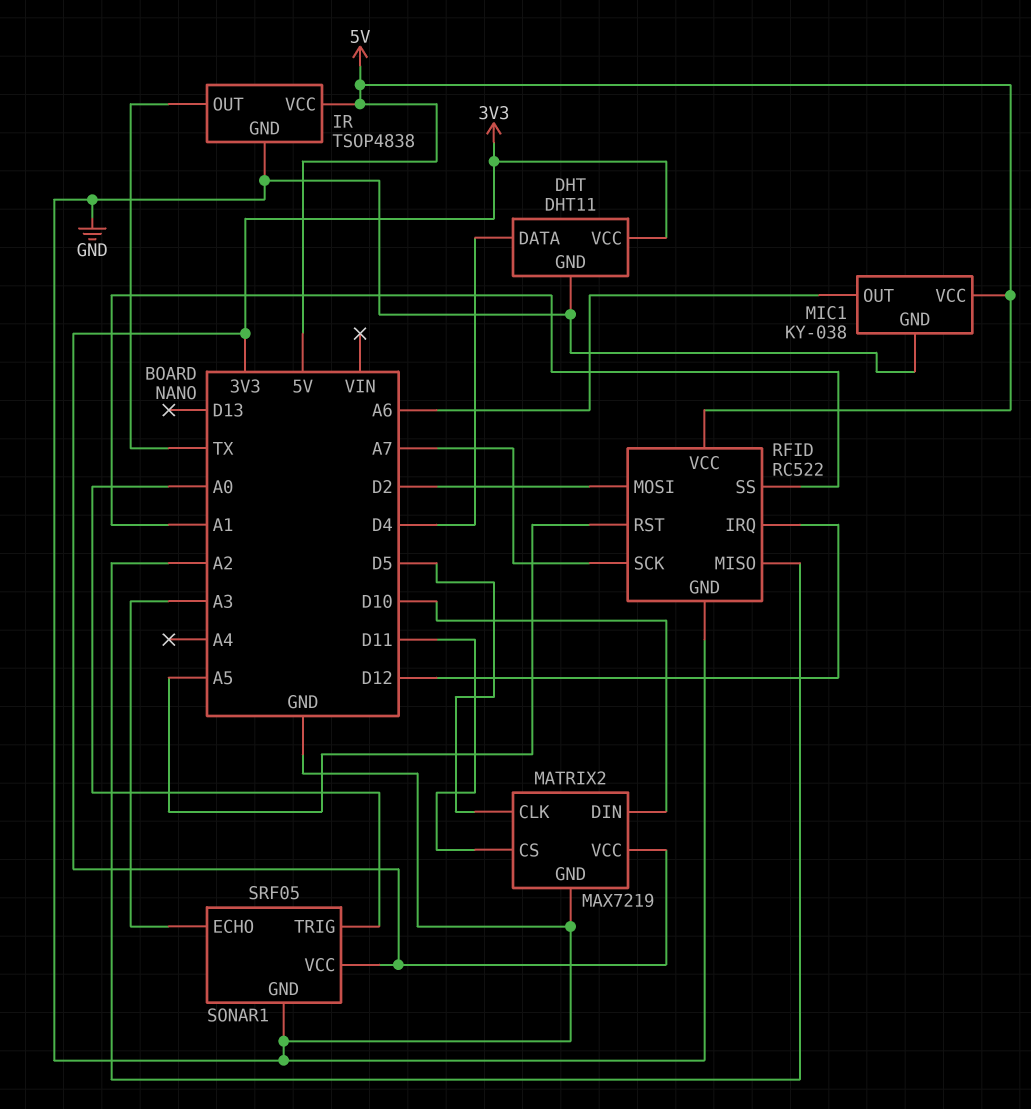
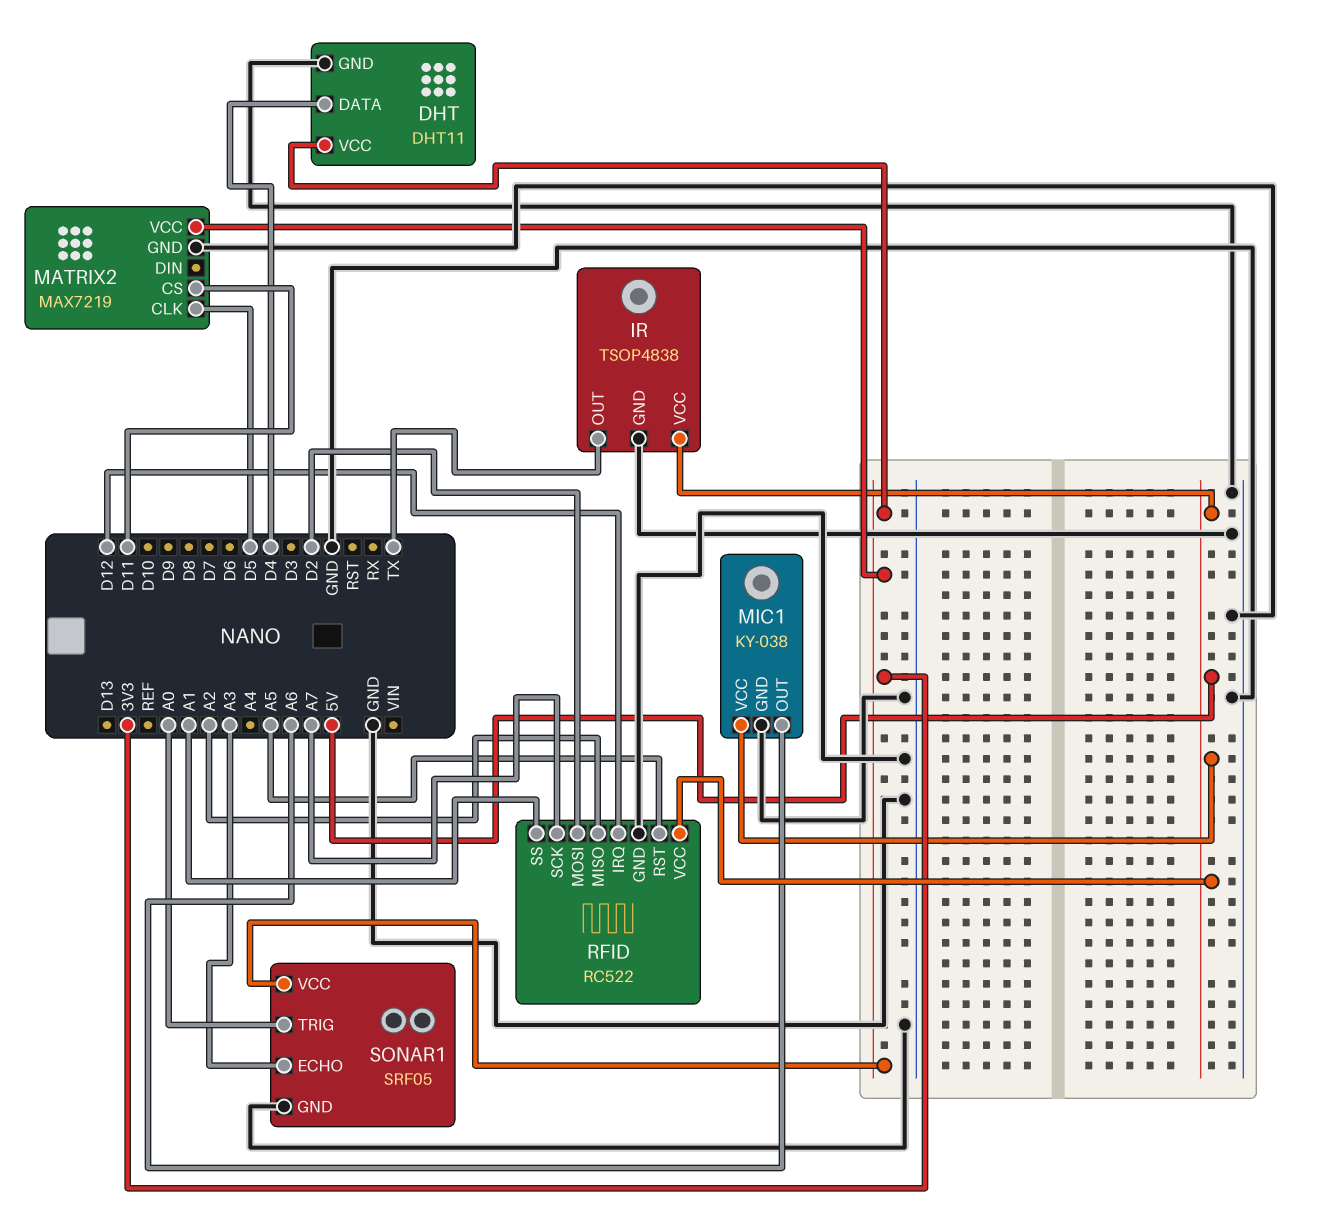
MATRIX2 pin DIN: D10 -> none

